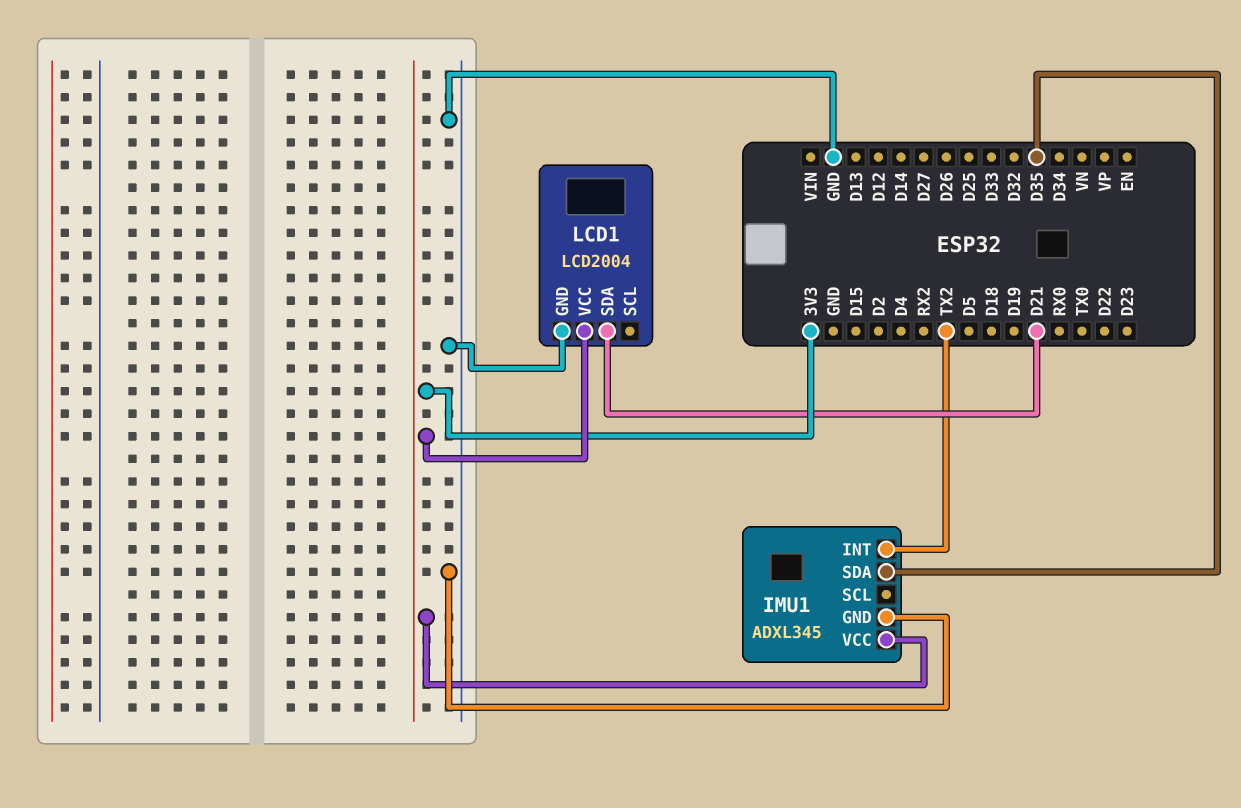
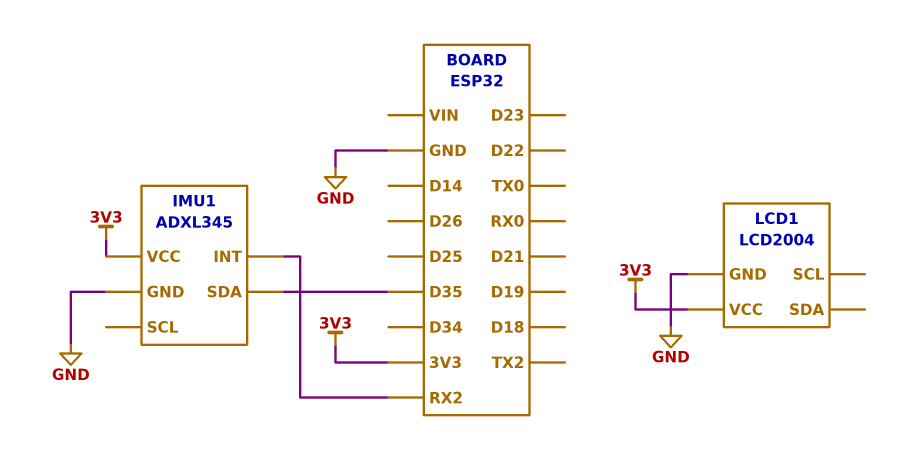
IMU1 pin INT: TX2 -> RX2
LCD1 pin SDA: D21 -> none

